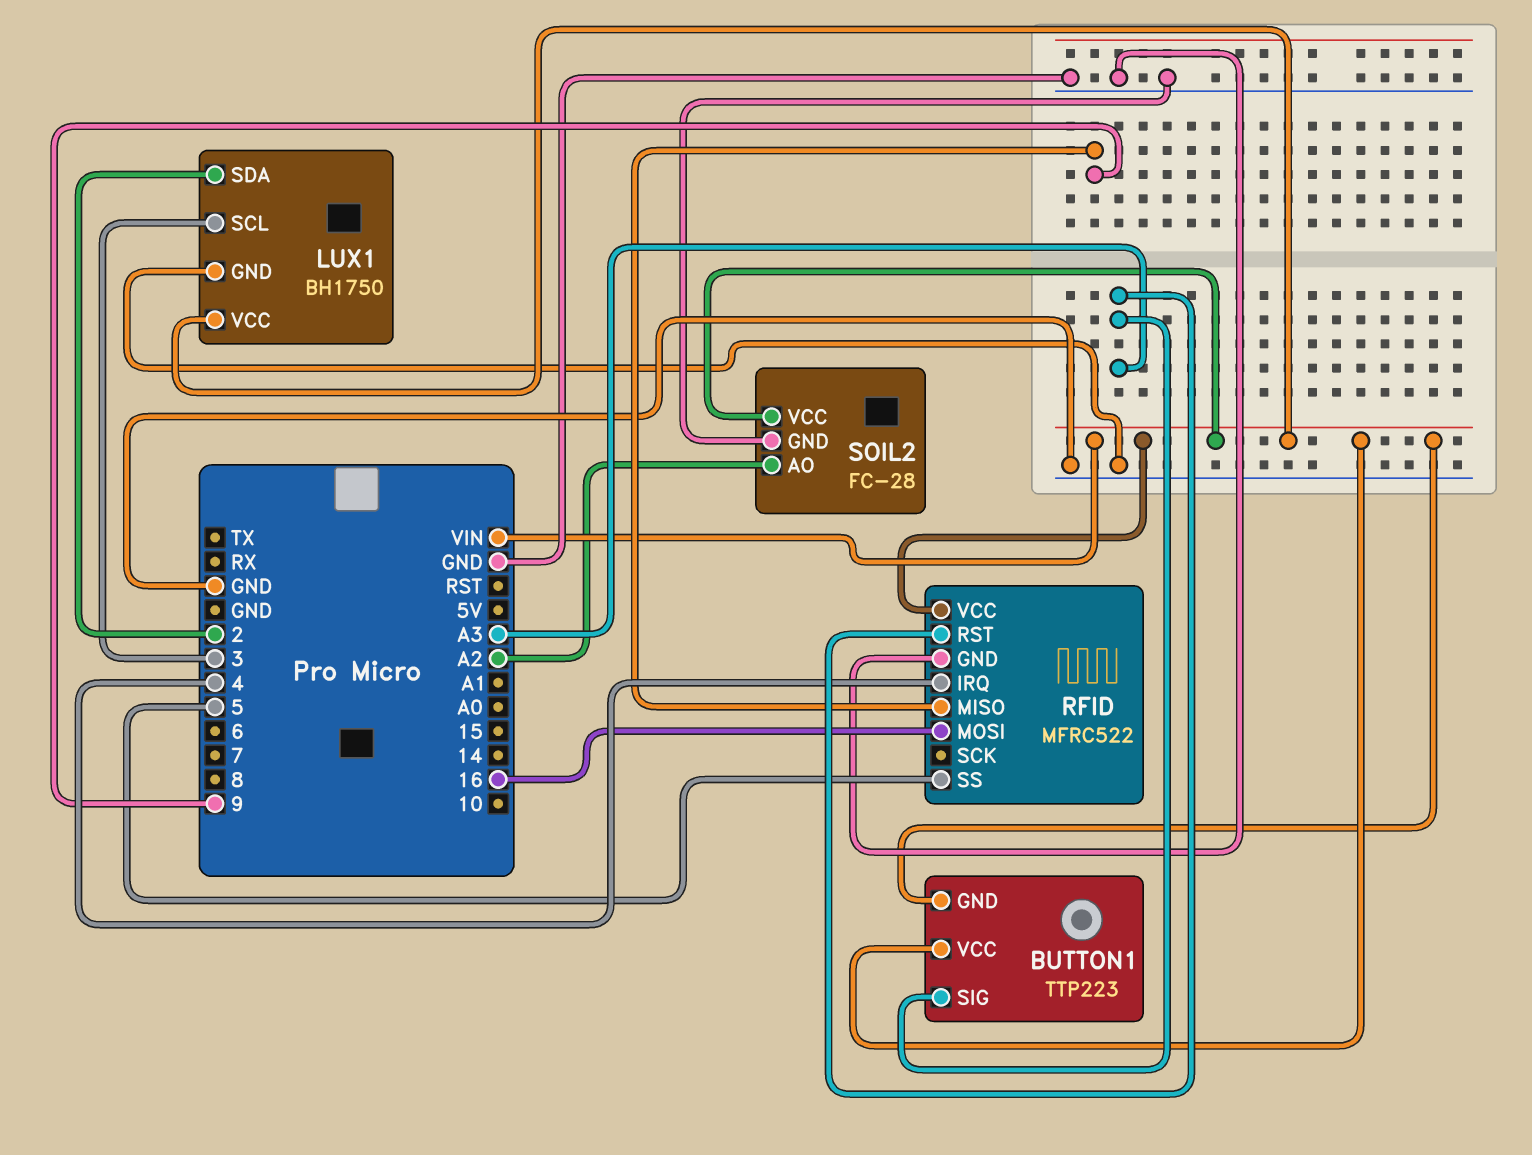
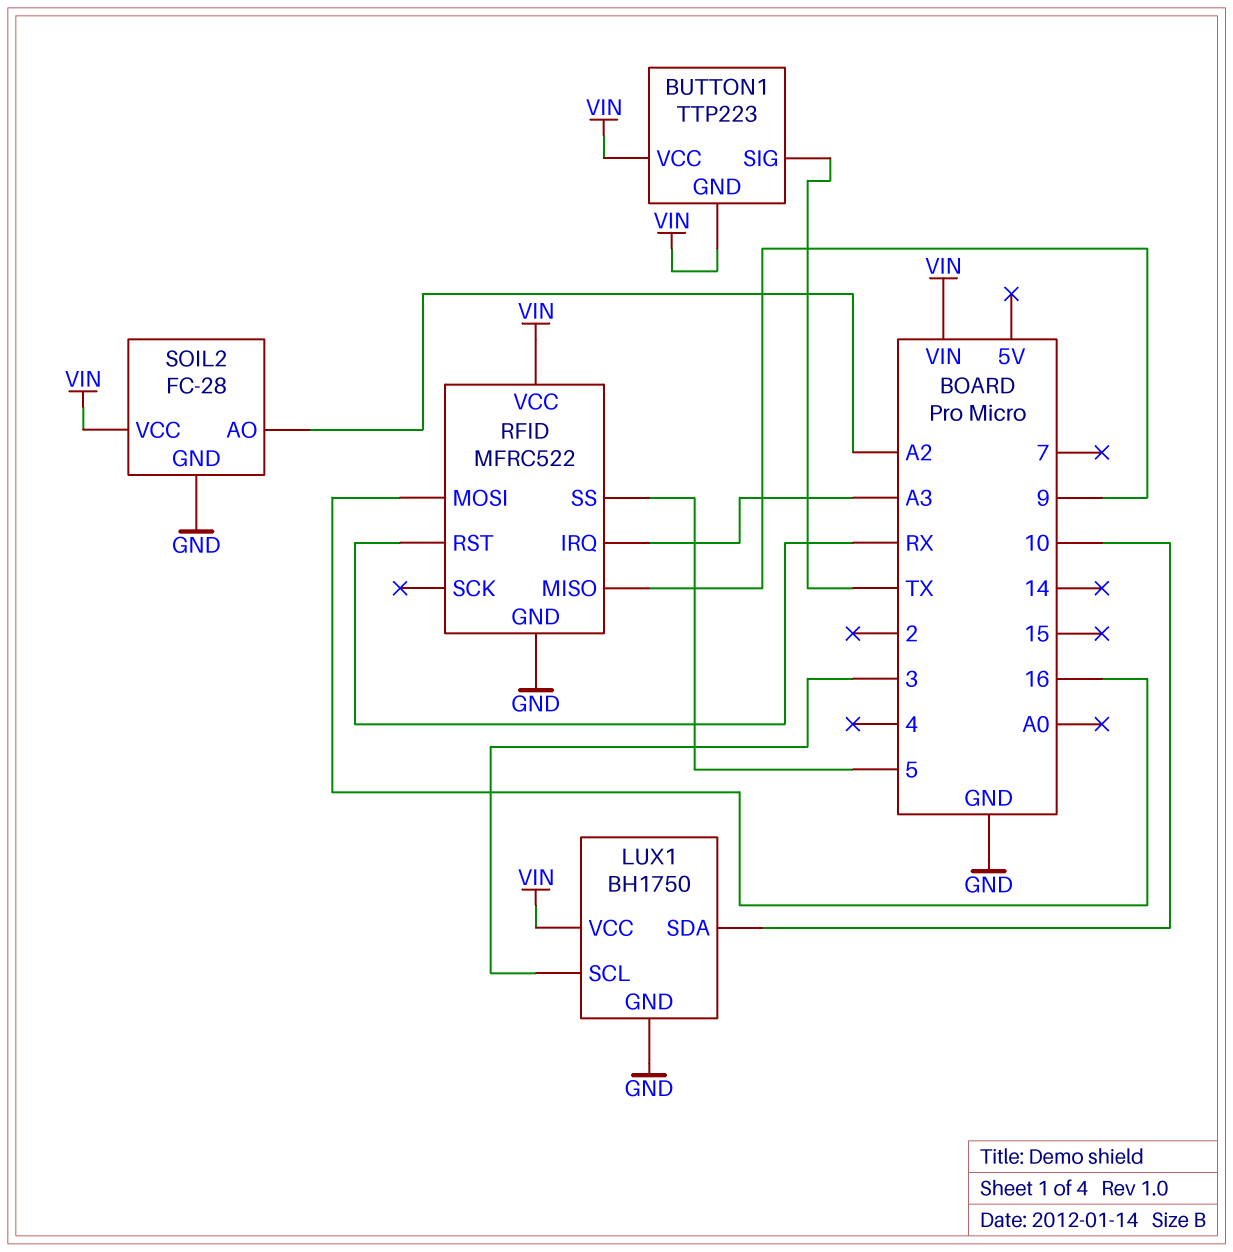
BUTTON1 pin SIG: A3 -> TX
LUX1 pin SDA: 2 -> 10
RFID pin IRQ: 4 -> A3
RFID pin RST: A3 -> RX

